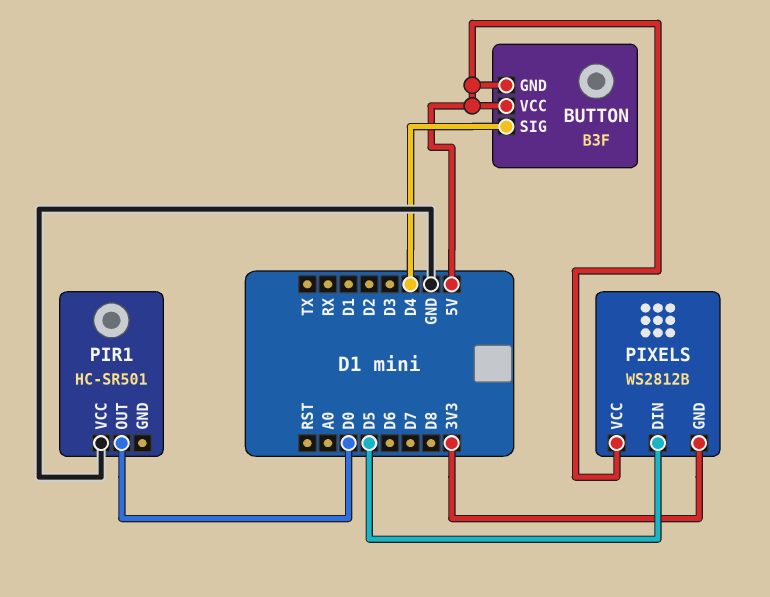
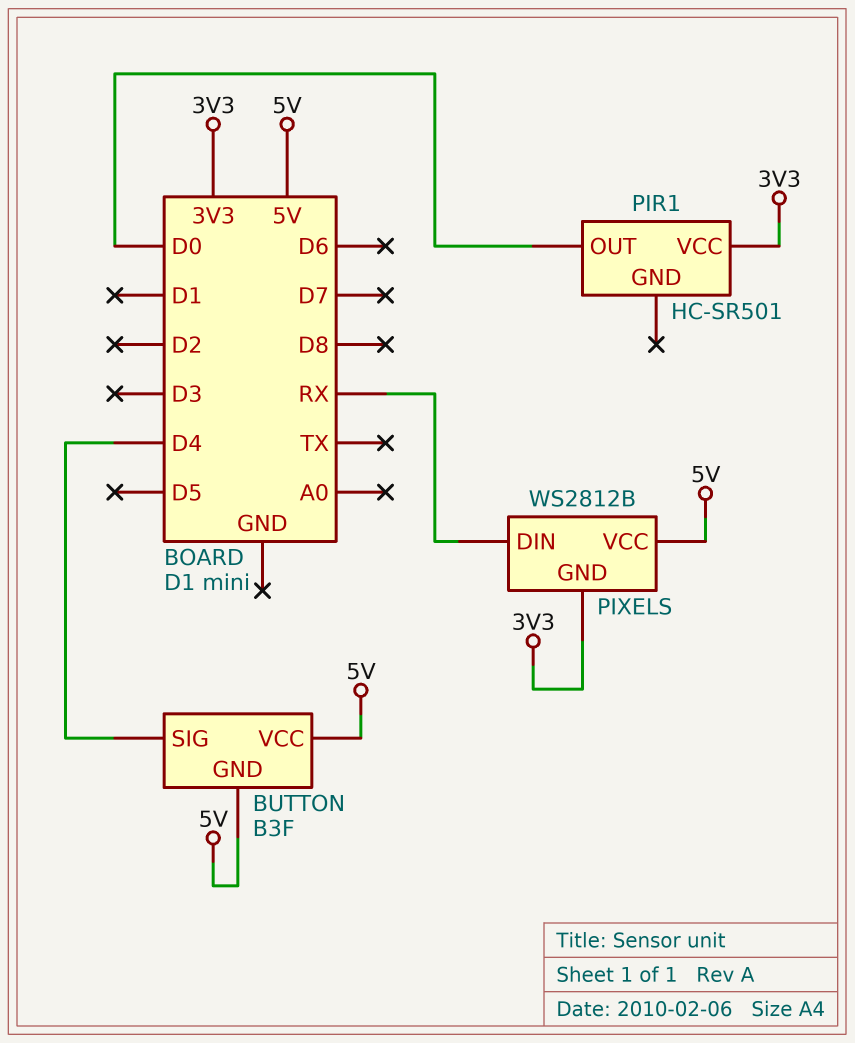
PIR1 pin VCC: GND -> 3V3
PIXELS pin DIN: D5 -> RX

